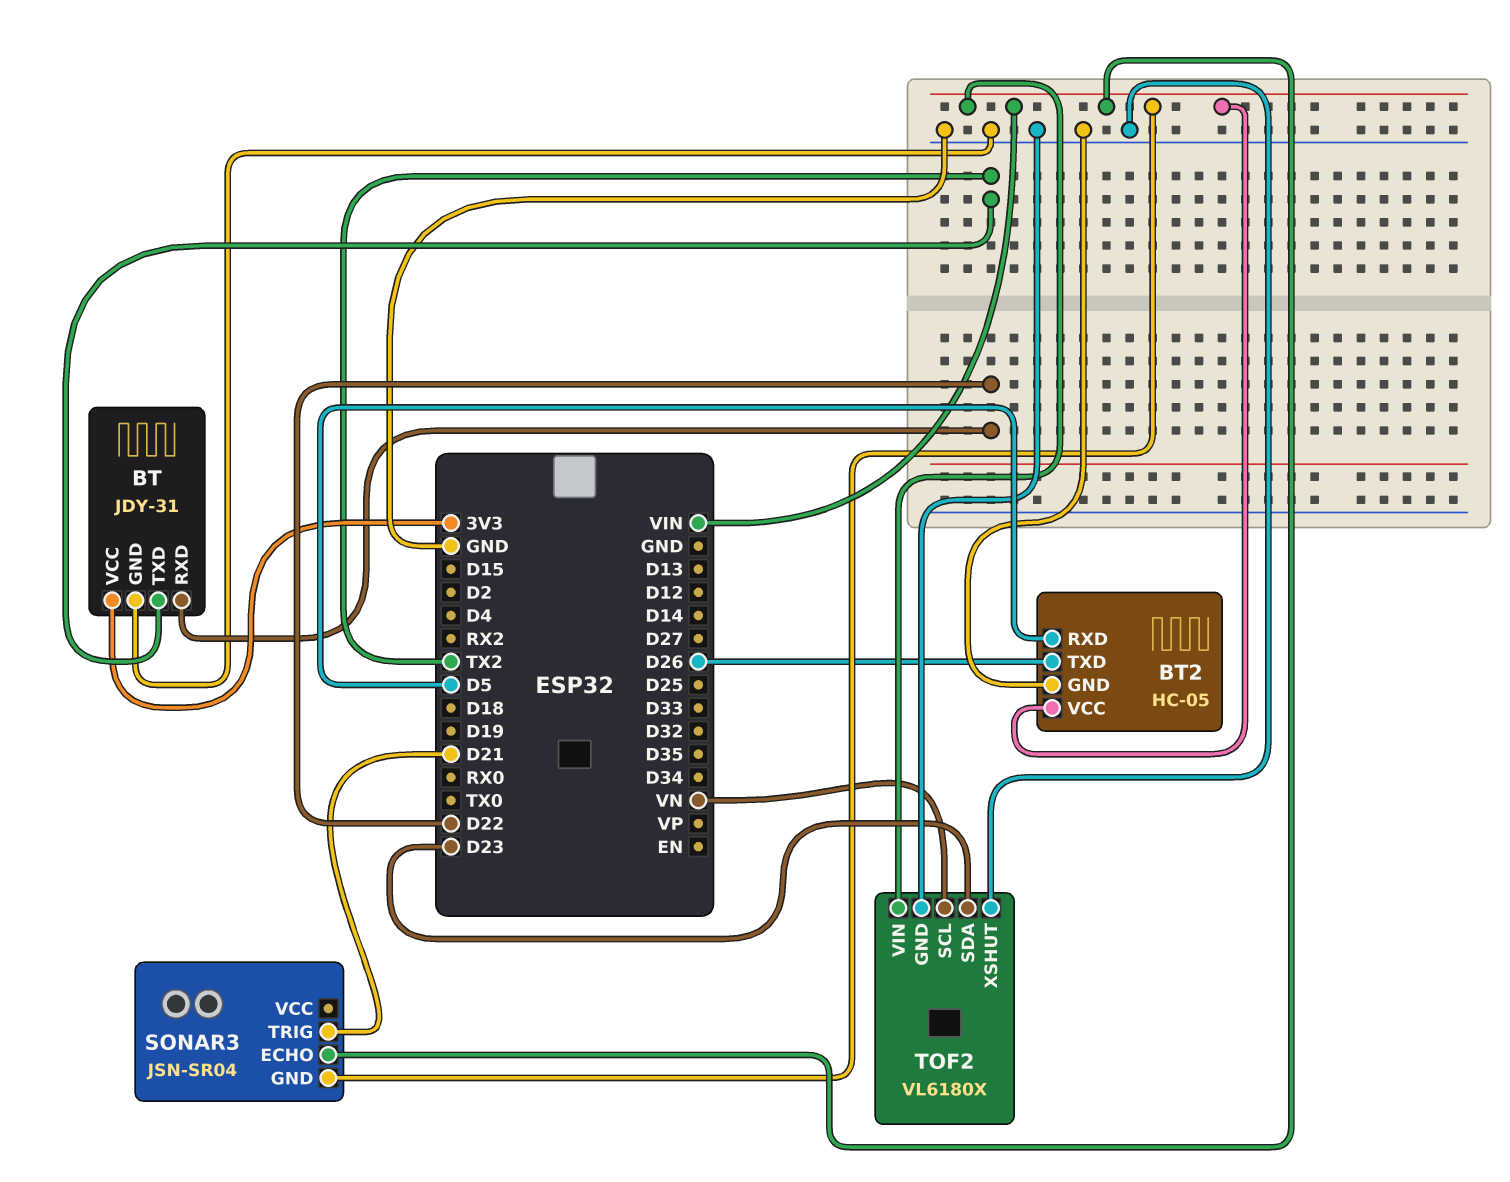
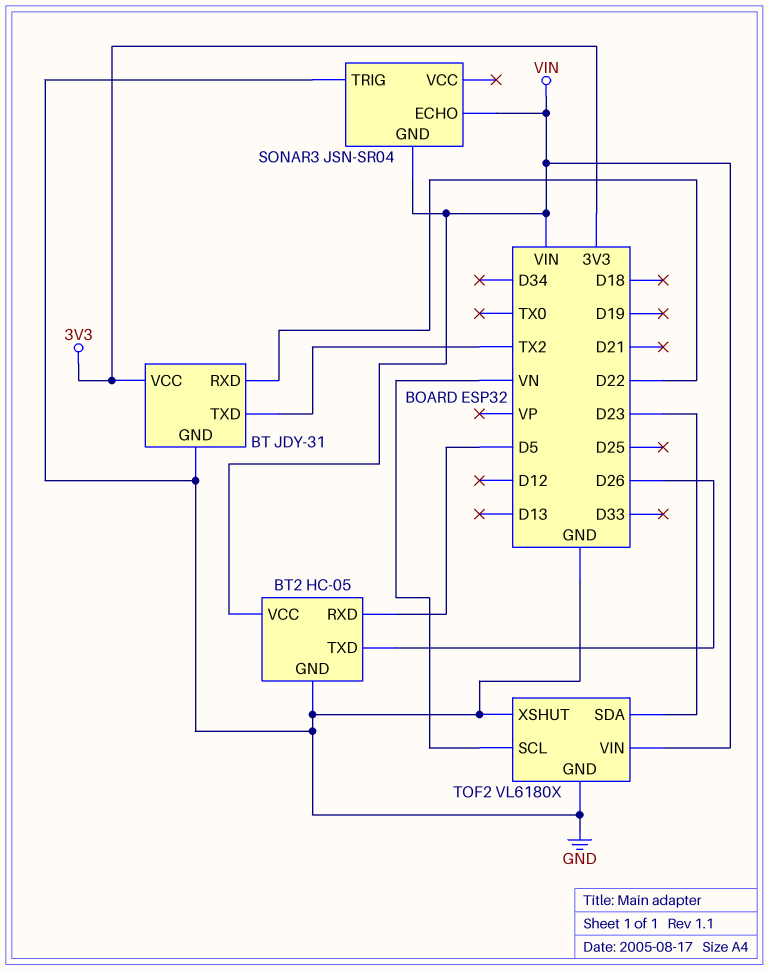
SONAR3 pin TRIG: D21 -> GND

